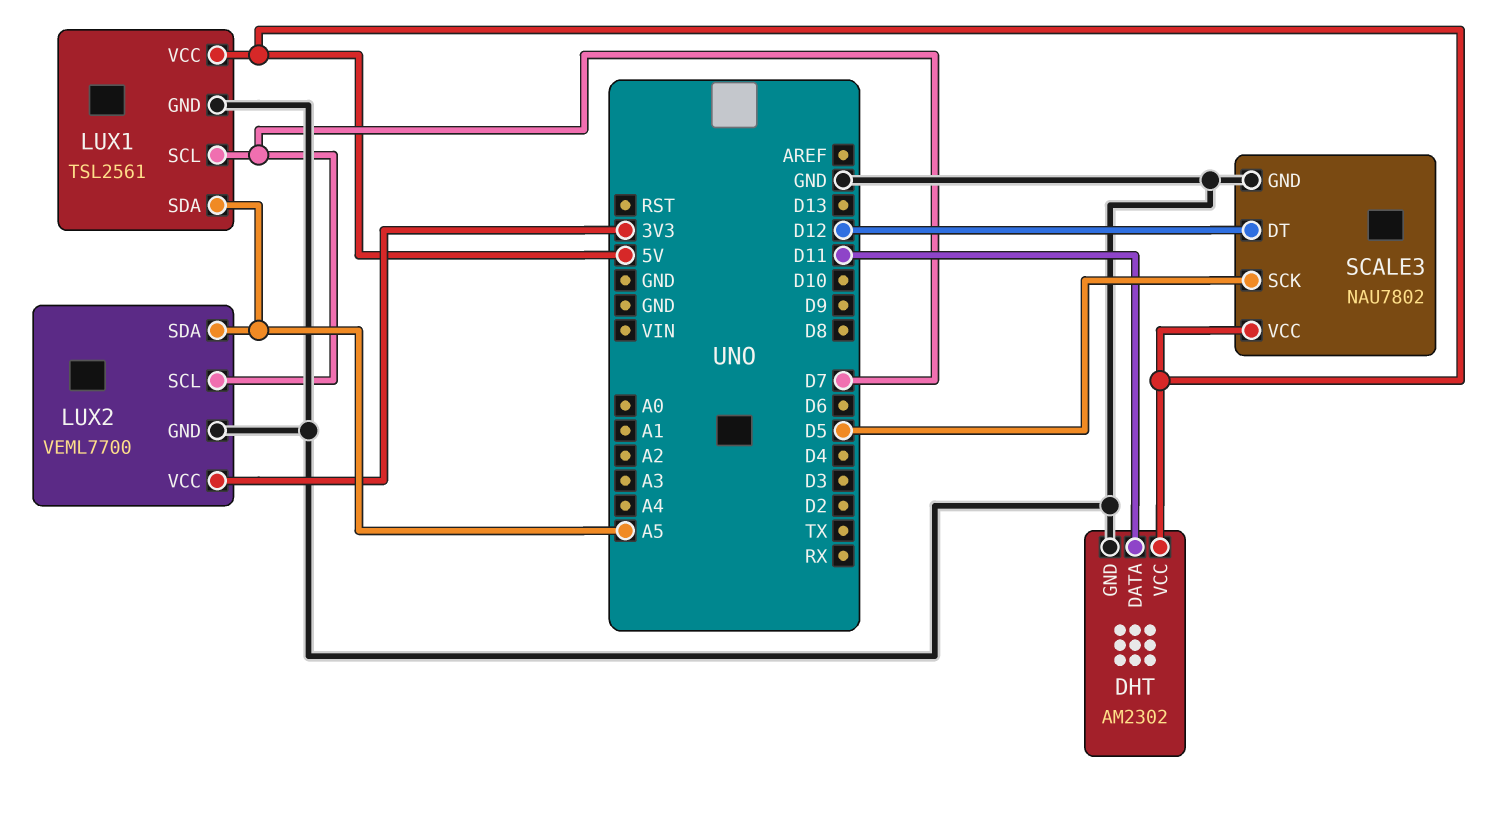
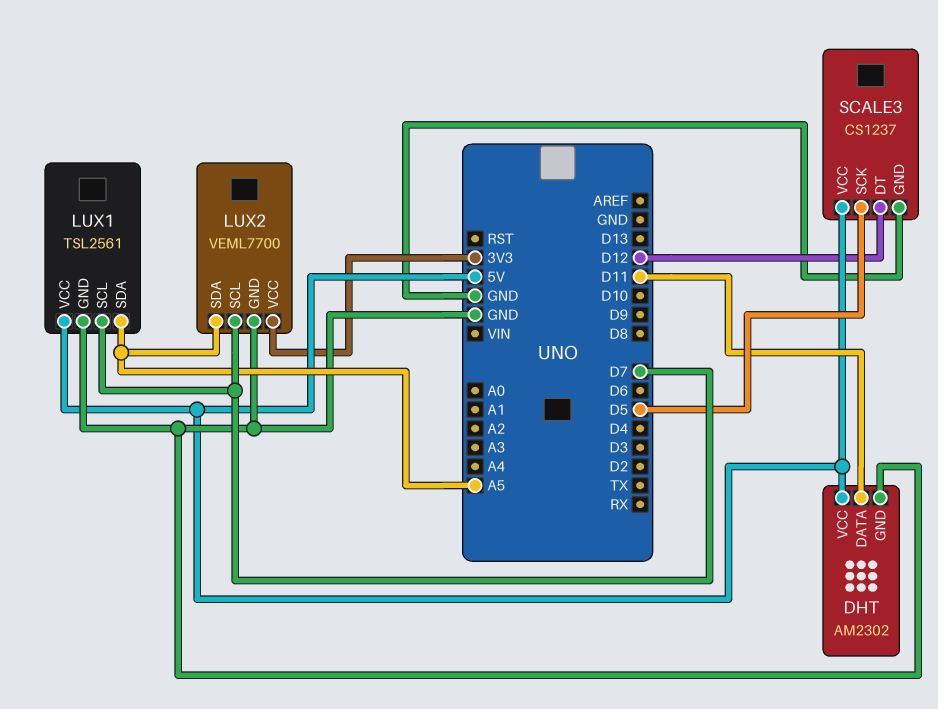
SCALE3: NAU7802 -> CS1237

